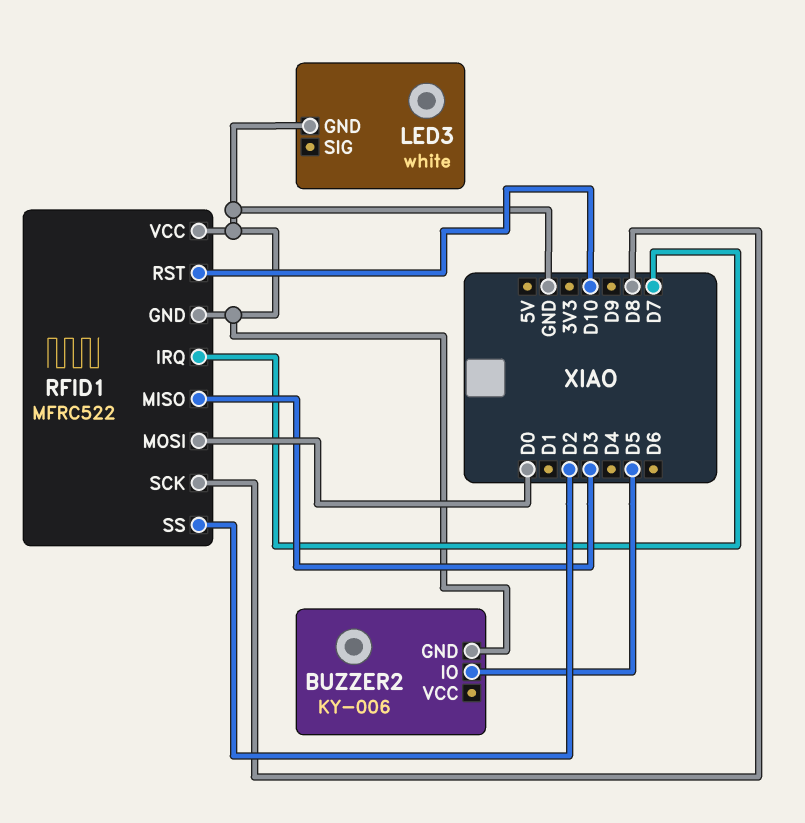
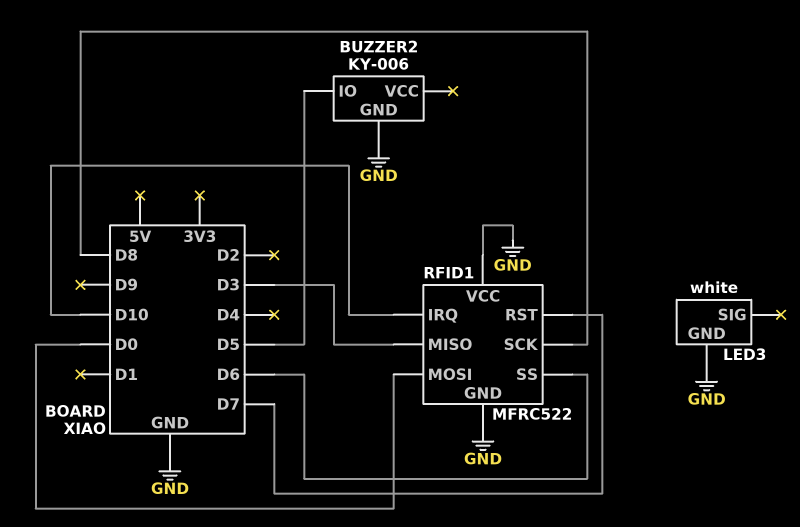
RFID1 pin IRQ: D7 -> D10
RFID1 pin RST: D10 -> D7
RFID1 pin SS: D2 -> D6

